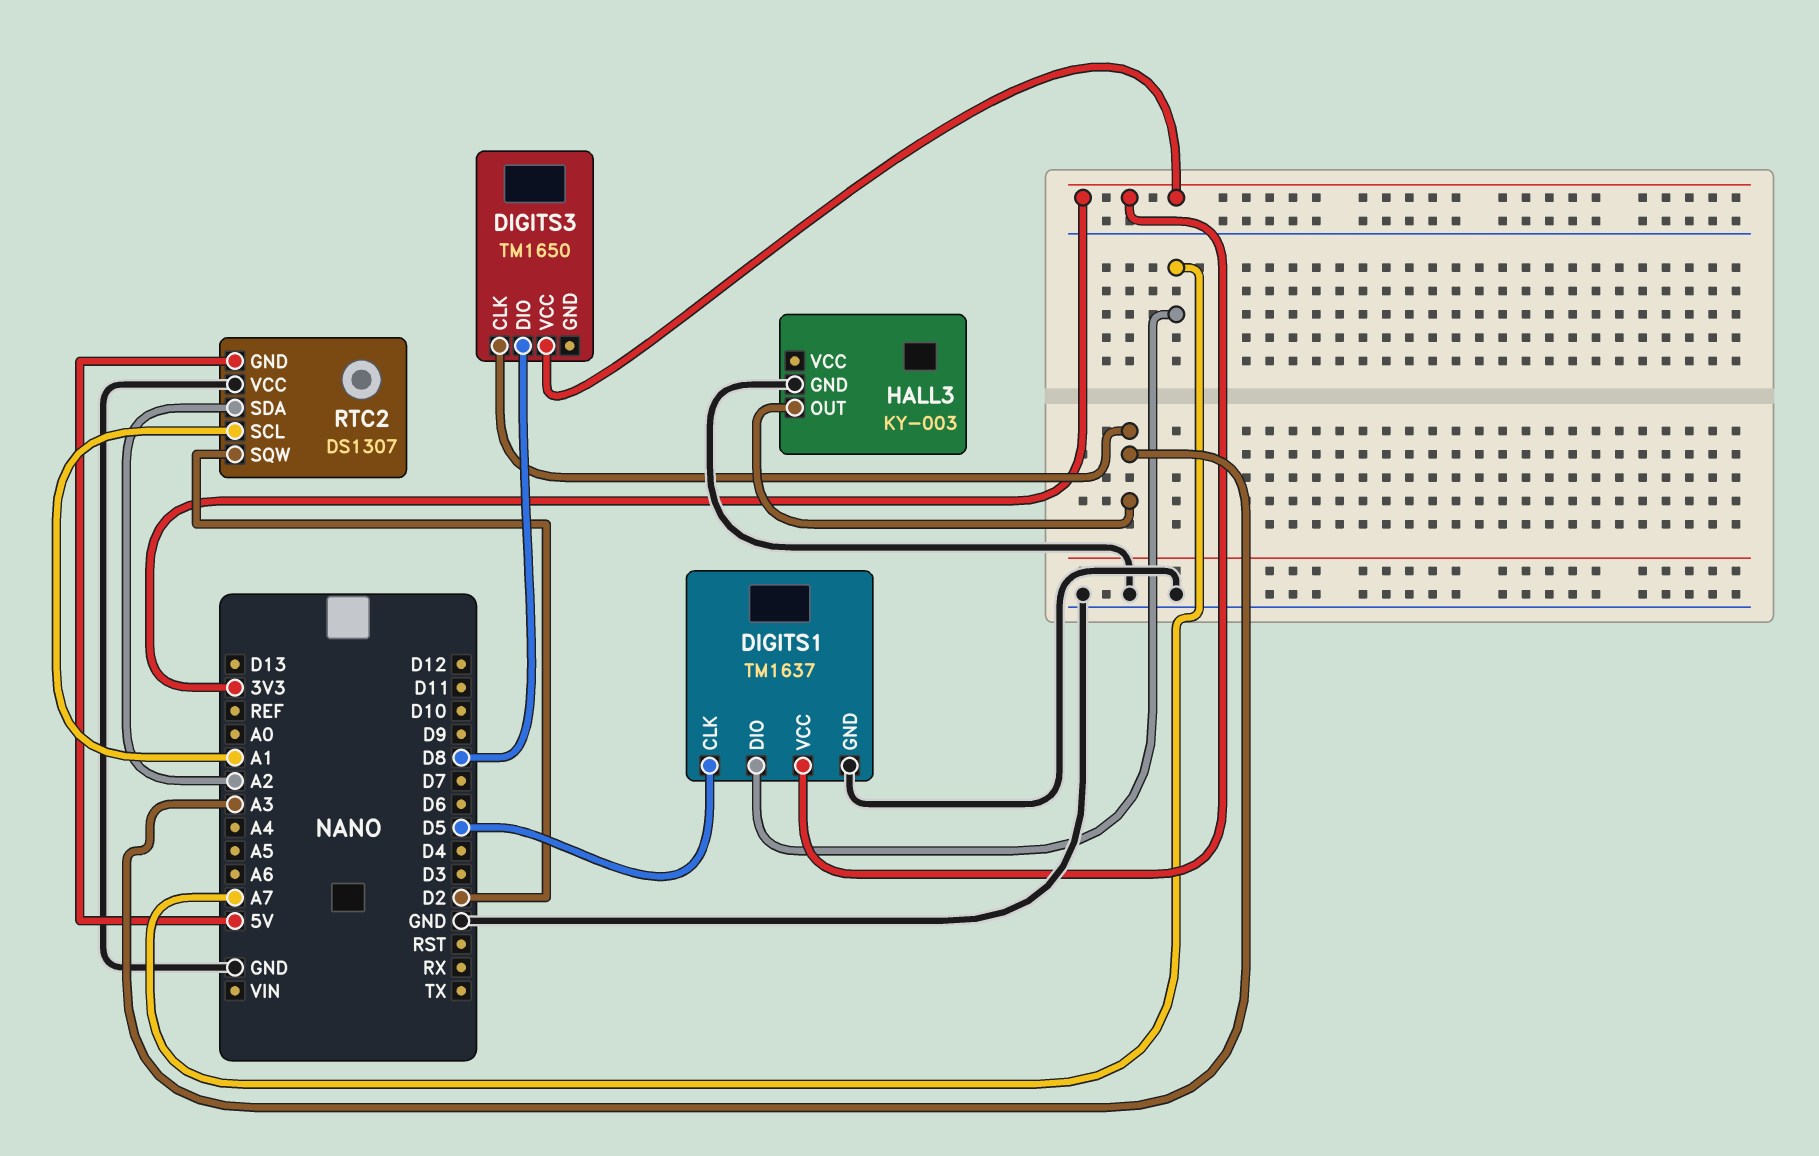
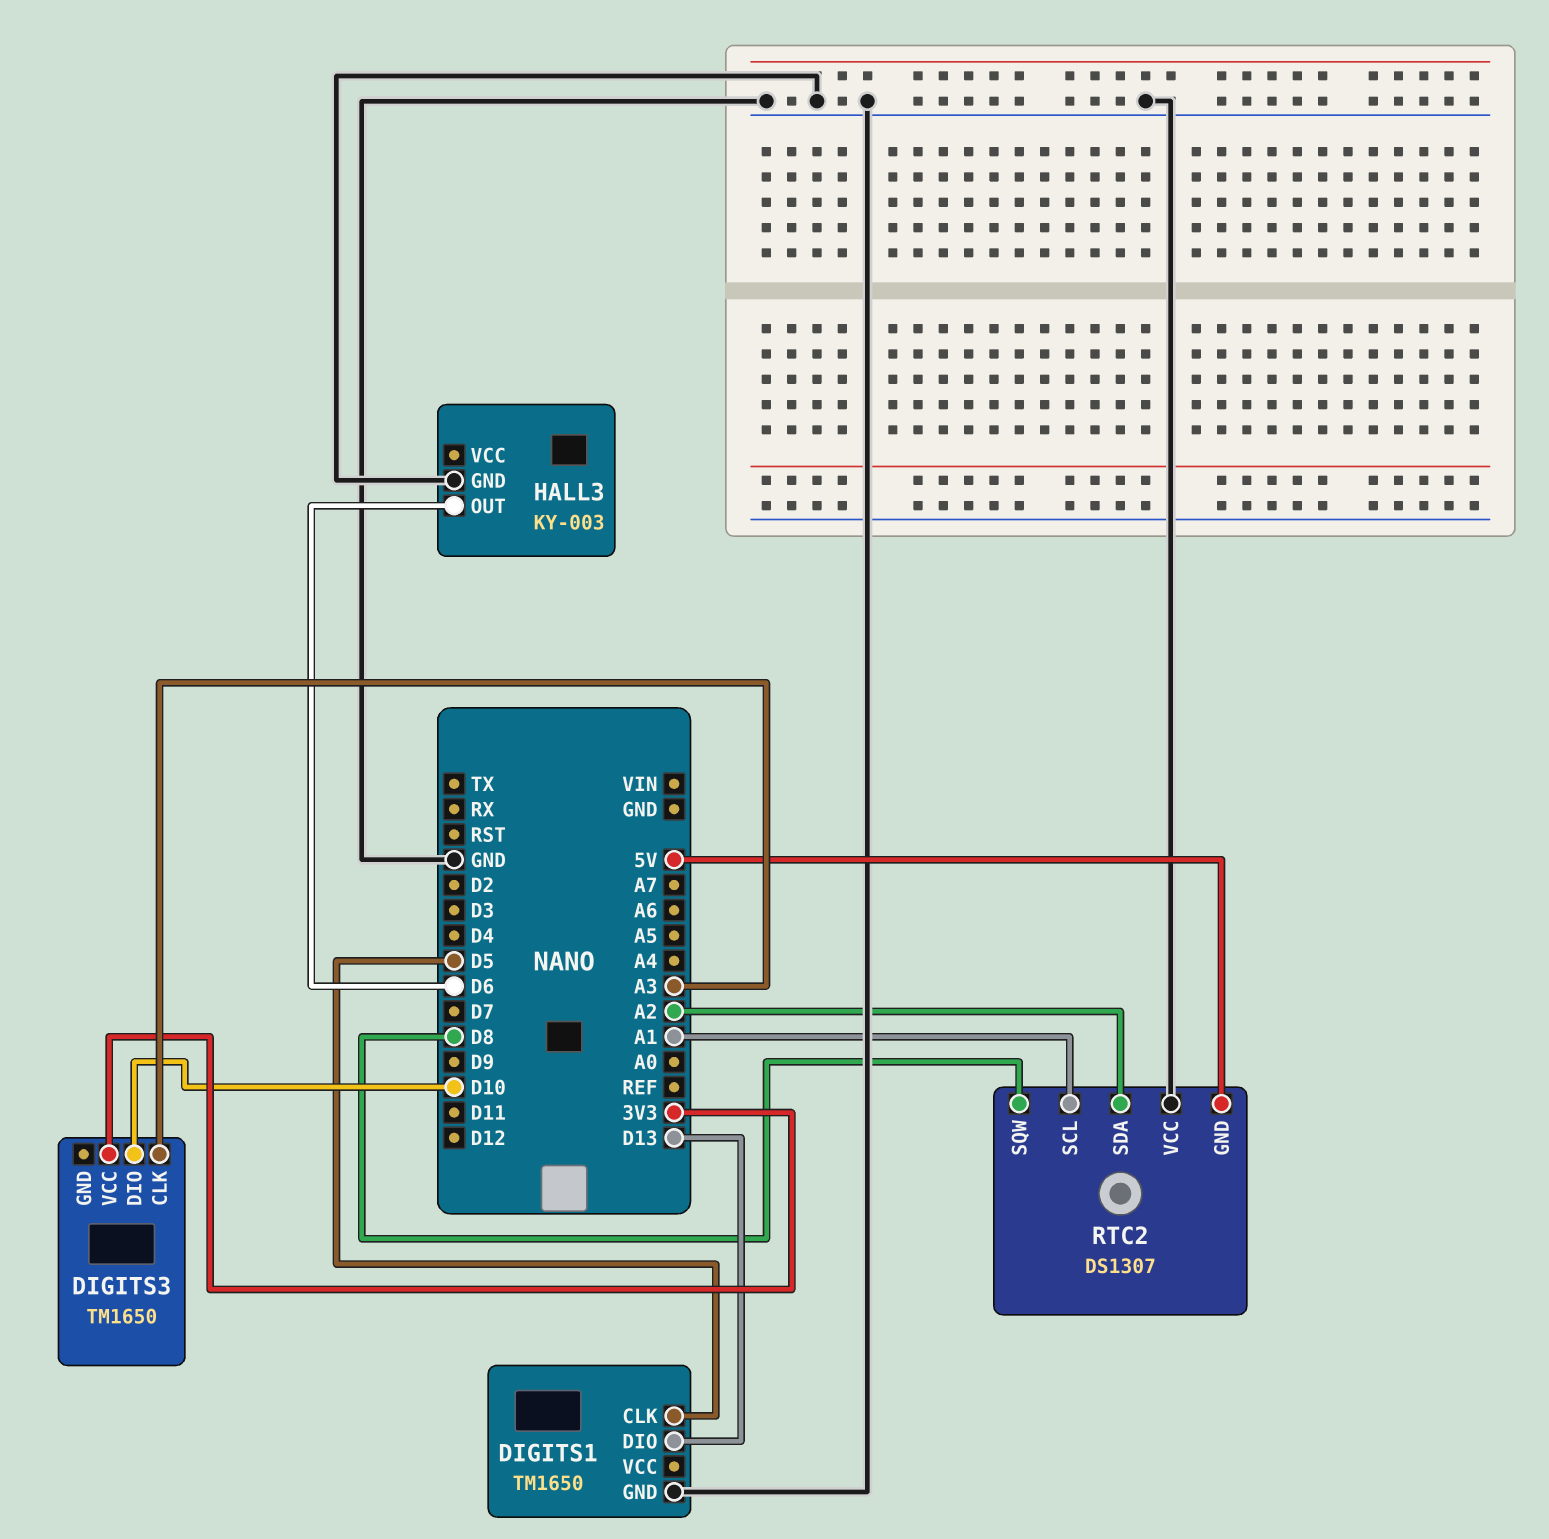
DIGITS1: TM1637 -> TM1650
DIGITS1 pin DIO: A7 -> D13
DIGITS1 pin VCC: 3V3 -> none
DIGITS3 pin DIO: D8 -> D10
HALL3 pin OUT: A3 -> D6
RTC2 pin SQW: D2 -> D8

